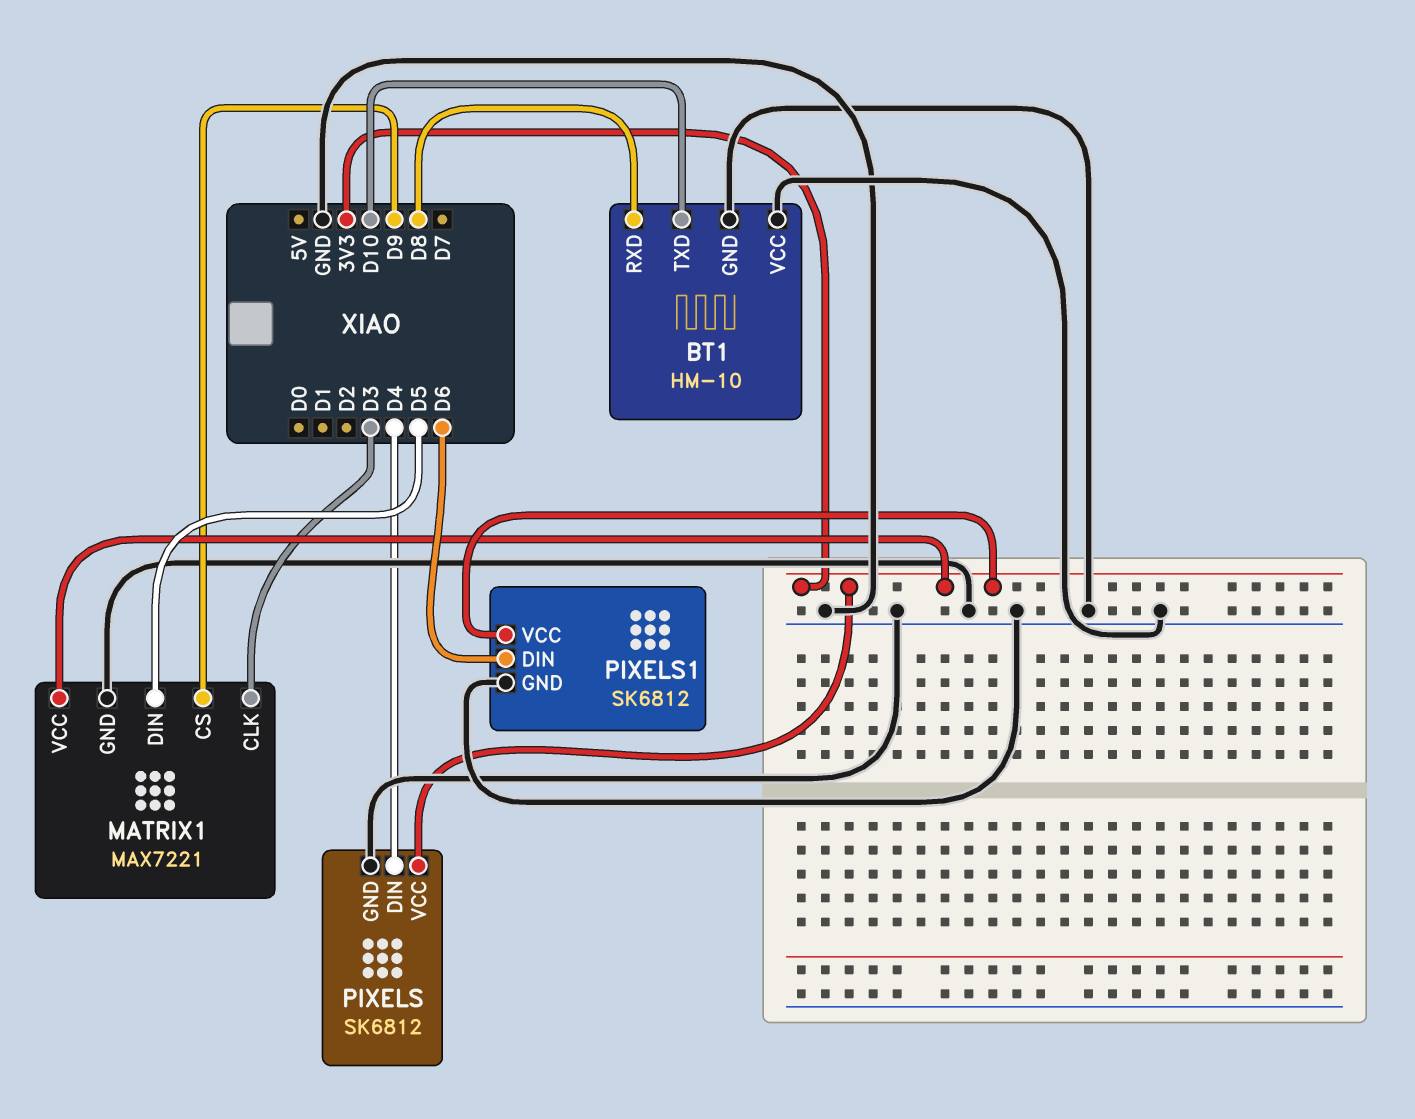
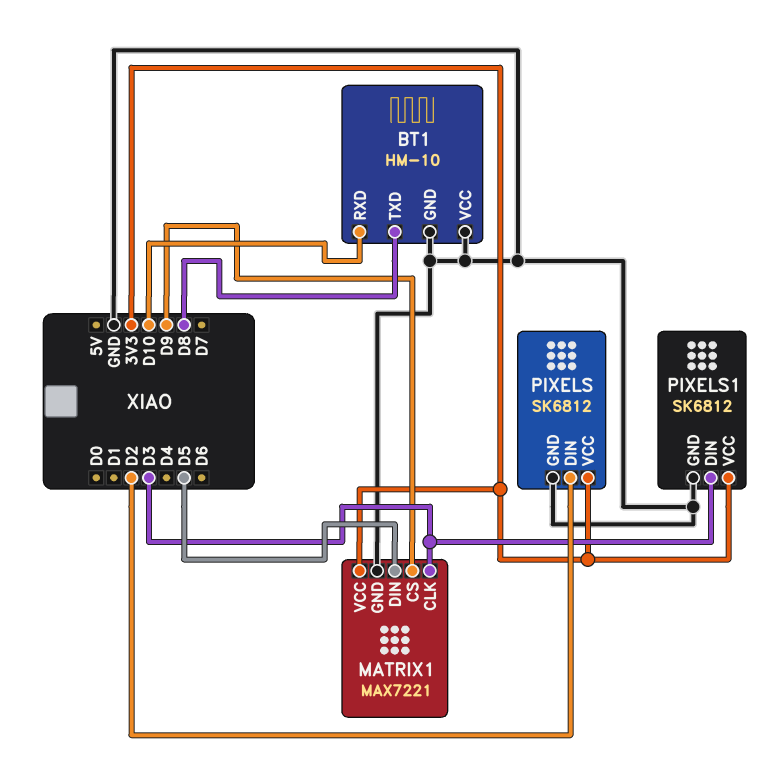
BT1 pin RXD: D8 -> D10
BT1 pin TXD: D10 -> D8
PIXELS pin DIN: D4 -> D2
PIXELS1 pin DIN: D6 -> D3

